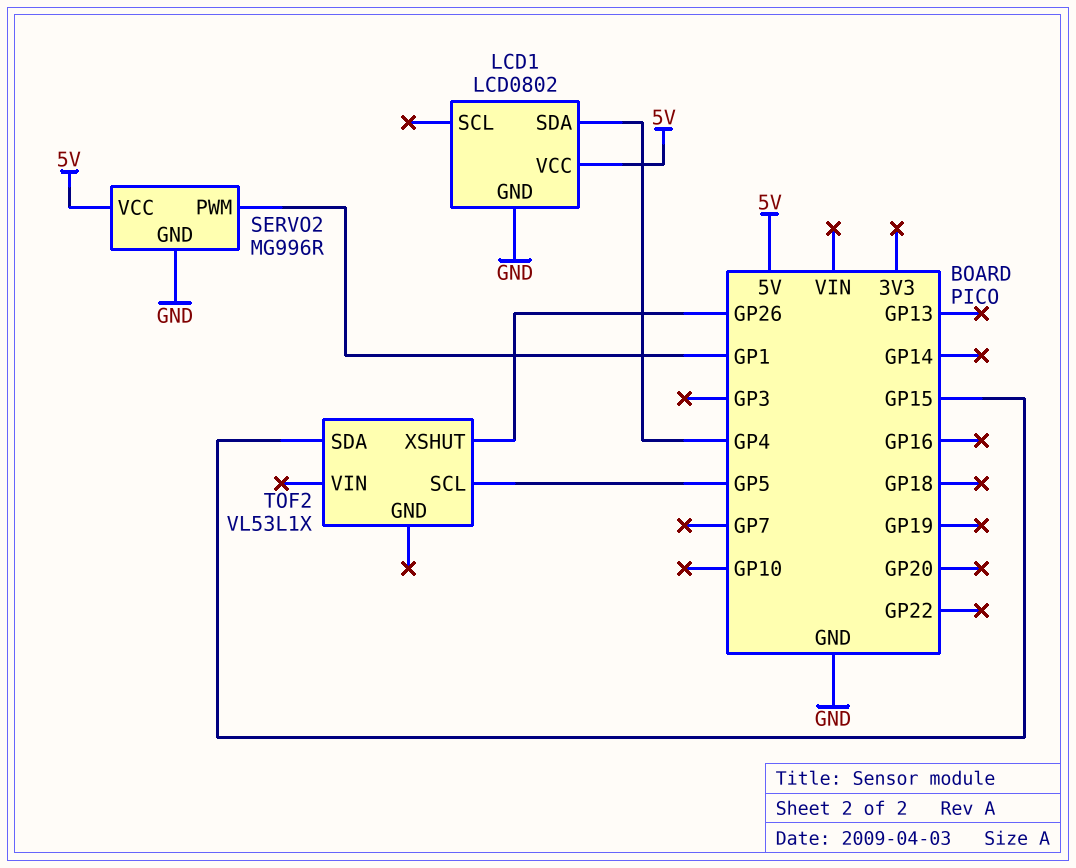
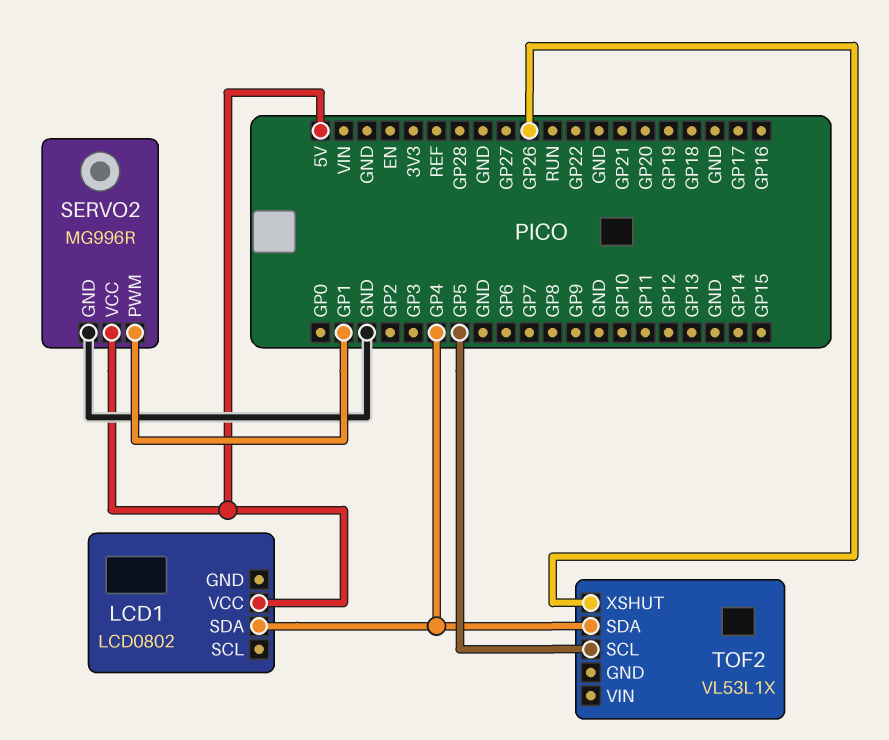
LCD1 pin GND: GND -> none
TOF2 pin SDA: GP15 -> GP4

